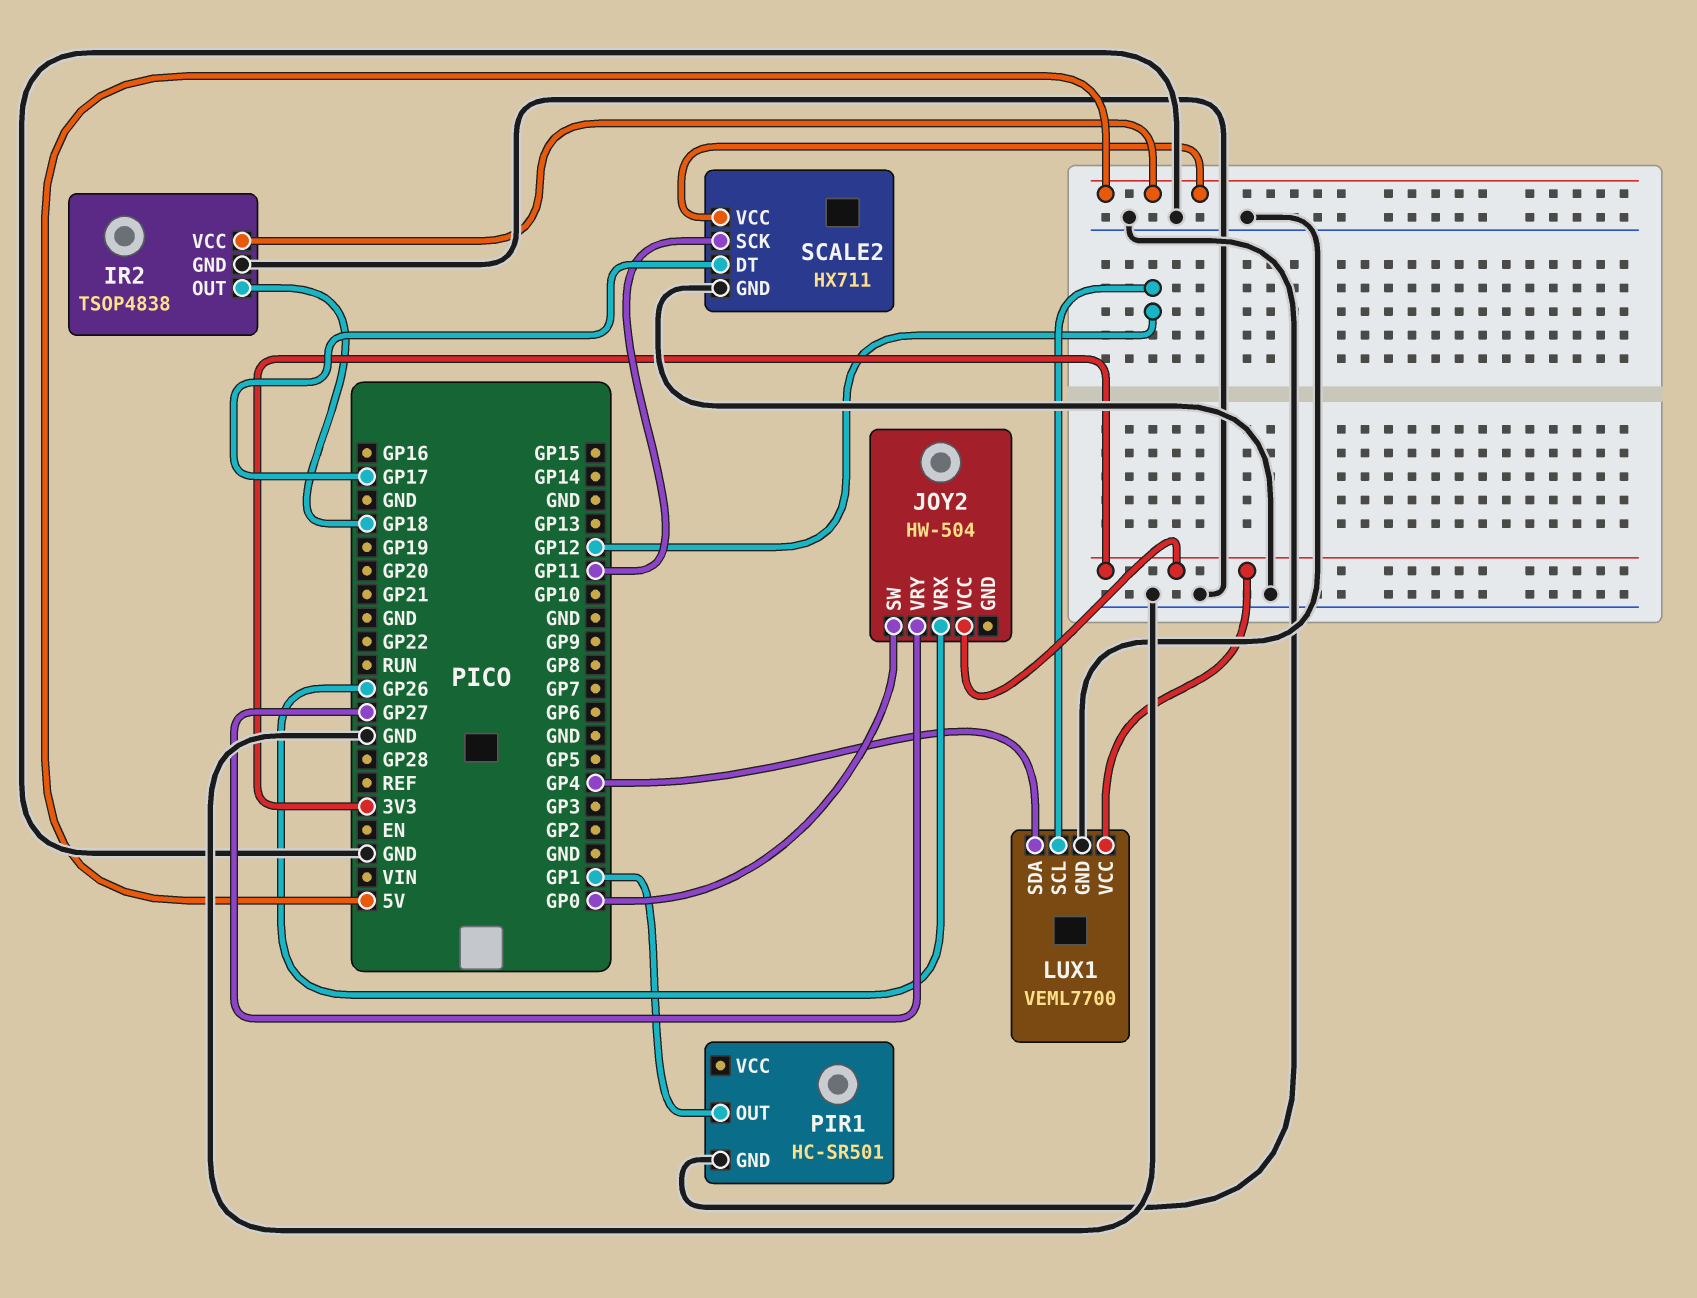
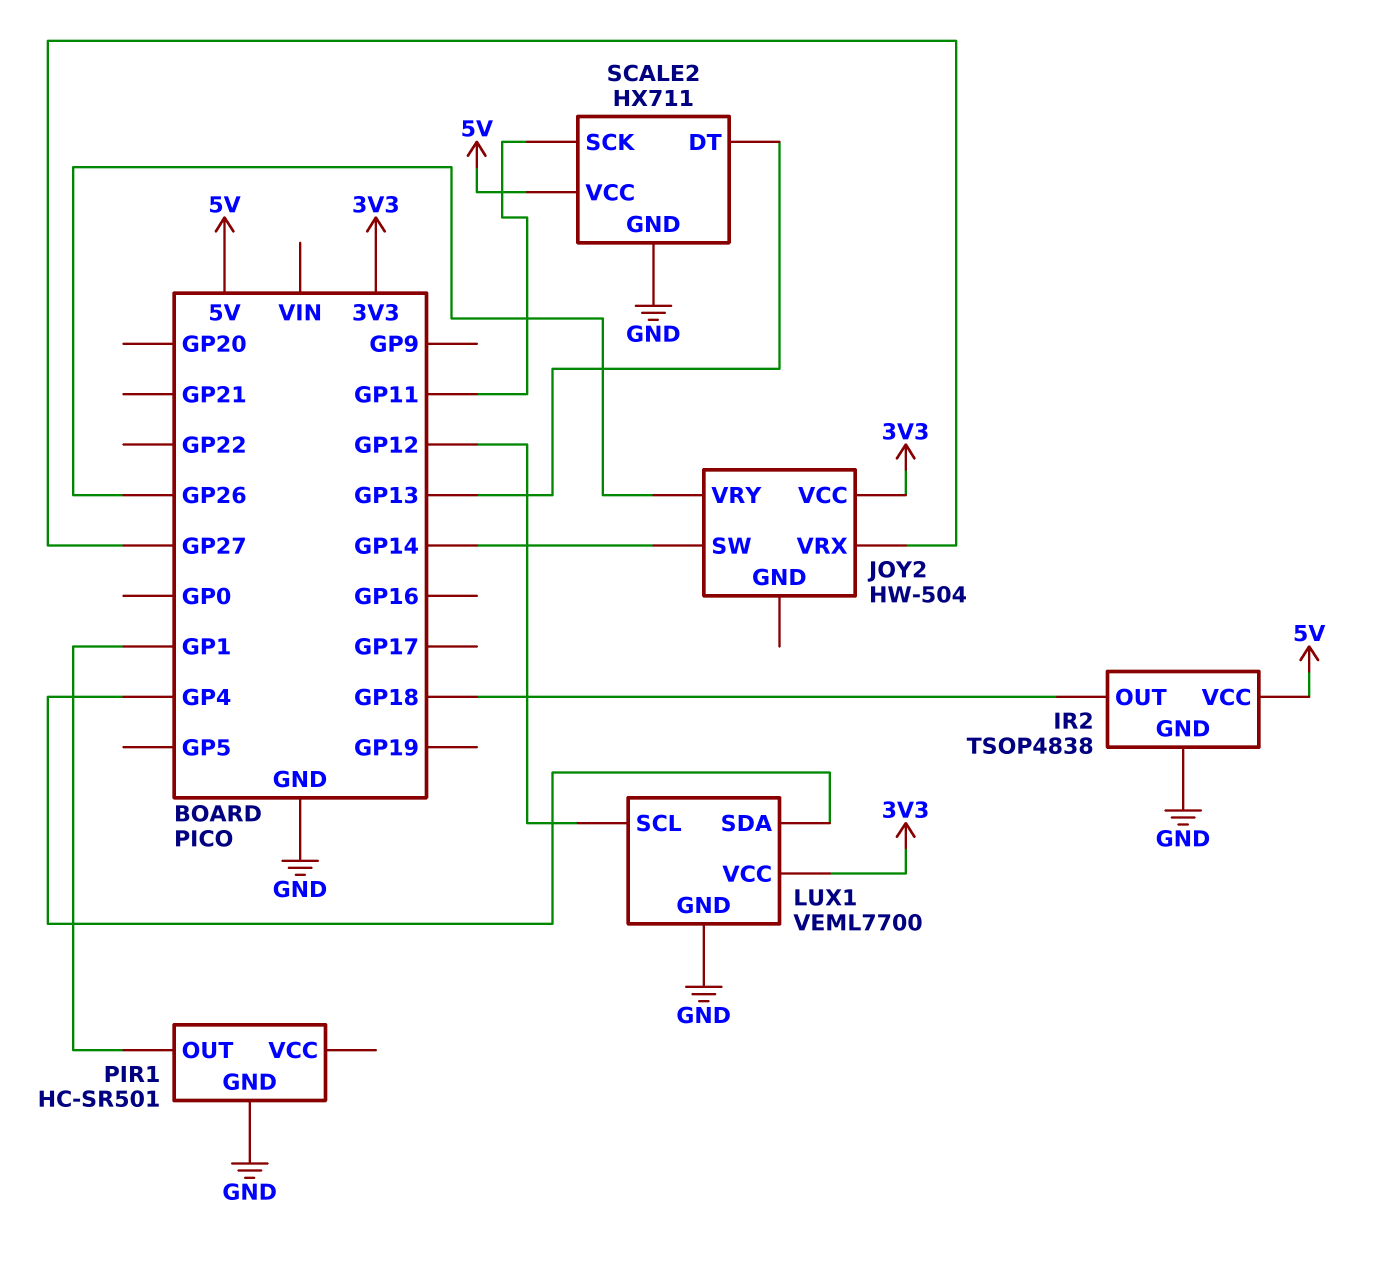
JOY2 pin SW: GP0 -> GP14
JOY2 pin VRX: GP26 -> GP27
JOY2 pin VRY: GP27 -> GP26
SCALE2 pin DT: GP17 -> GP13

